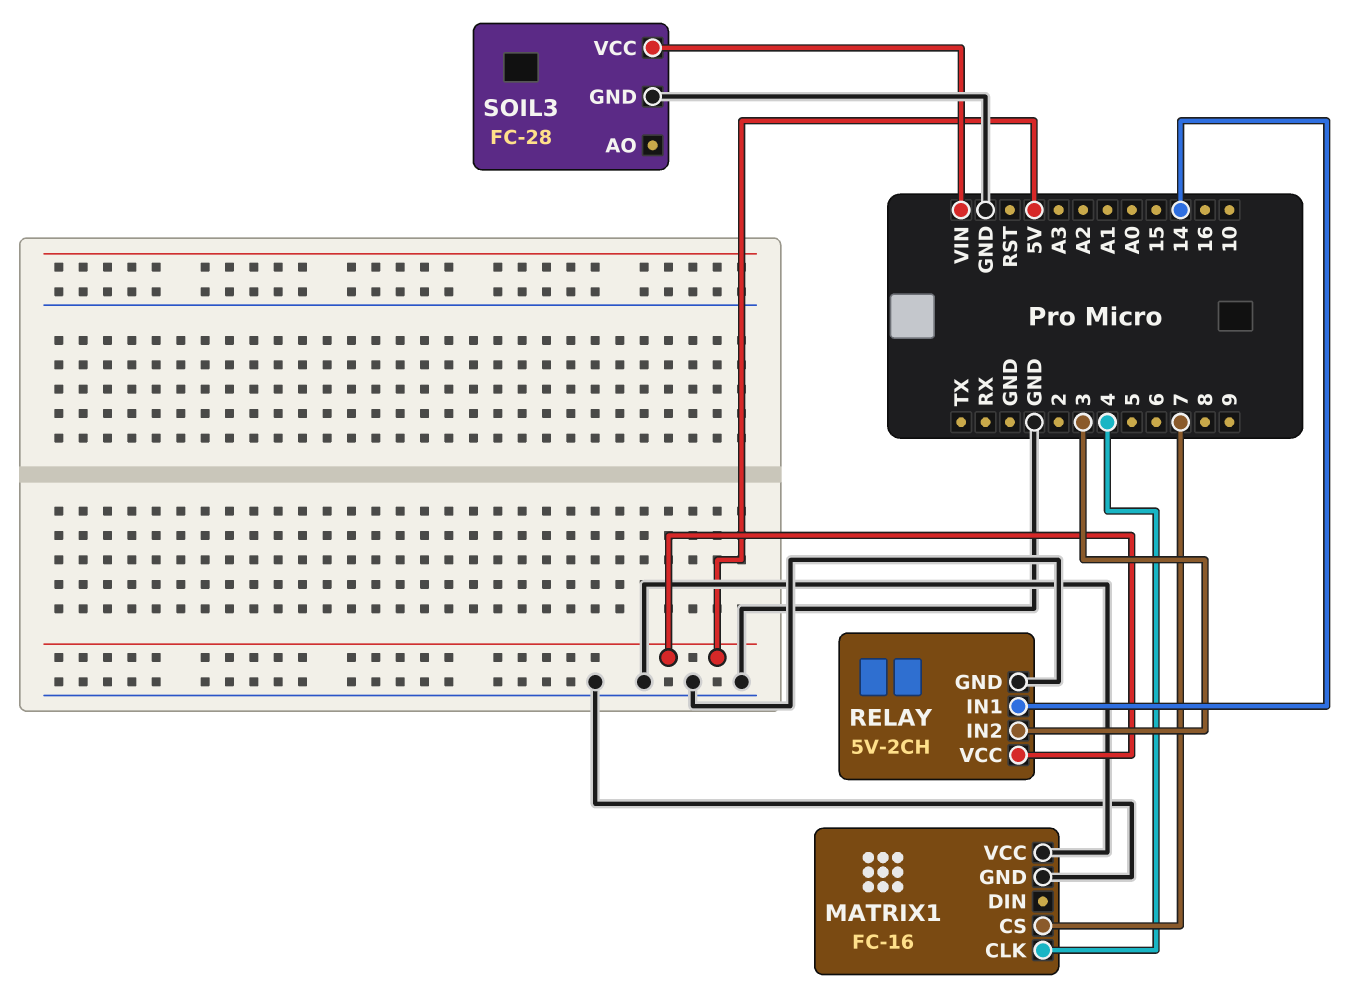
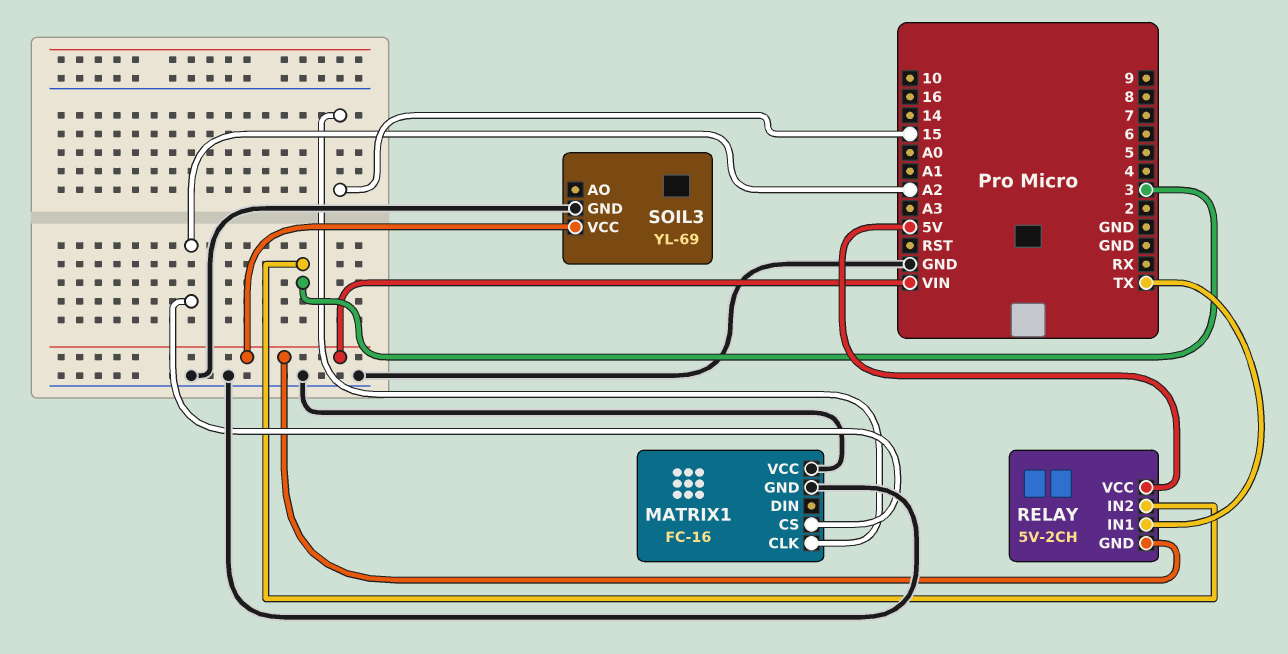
MATRIX1 pin CLK: 4 -> 15
MATRIX1 pin CS: 7 -> A2
RELAY pin GND: GND -> VIN
RELAY pin IN1: 14 -> TX
SOIL3: FC-28 -> YL-69

